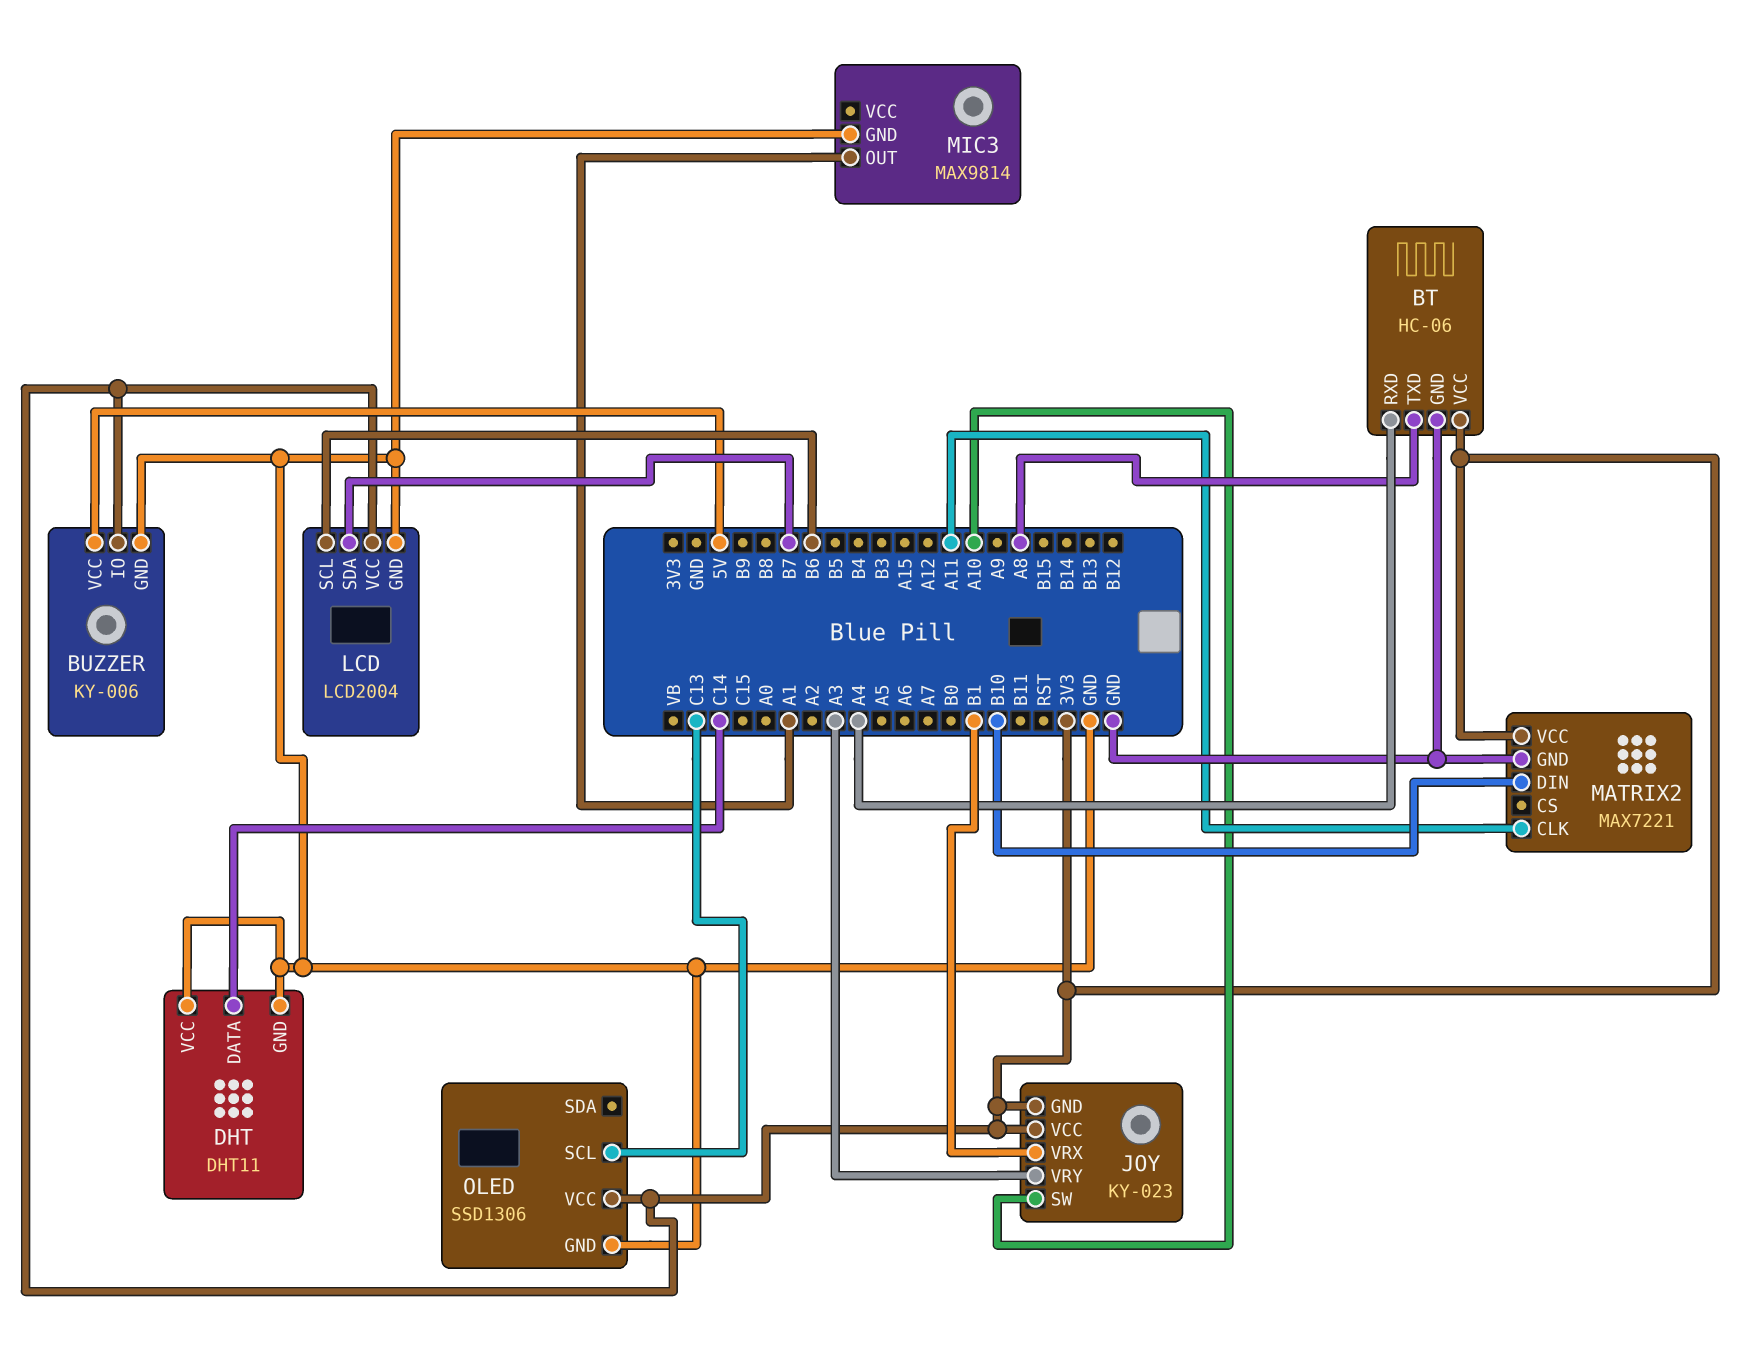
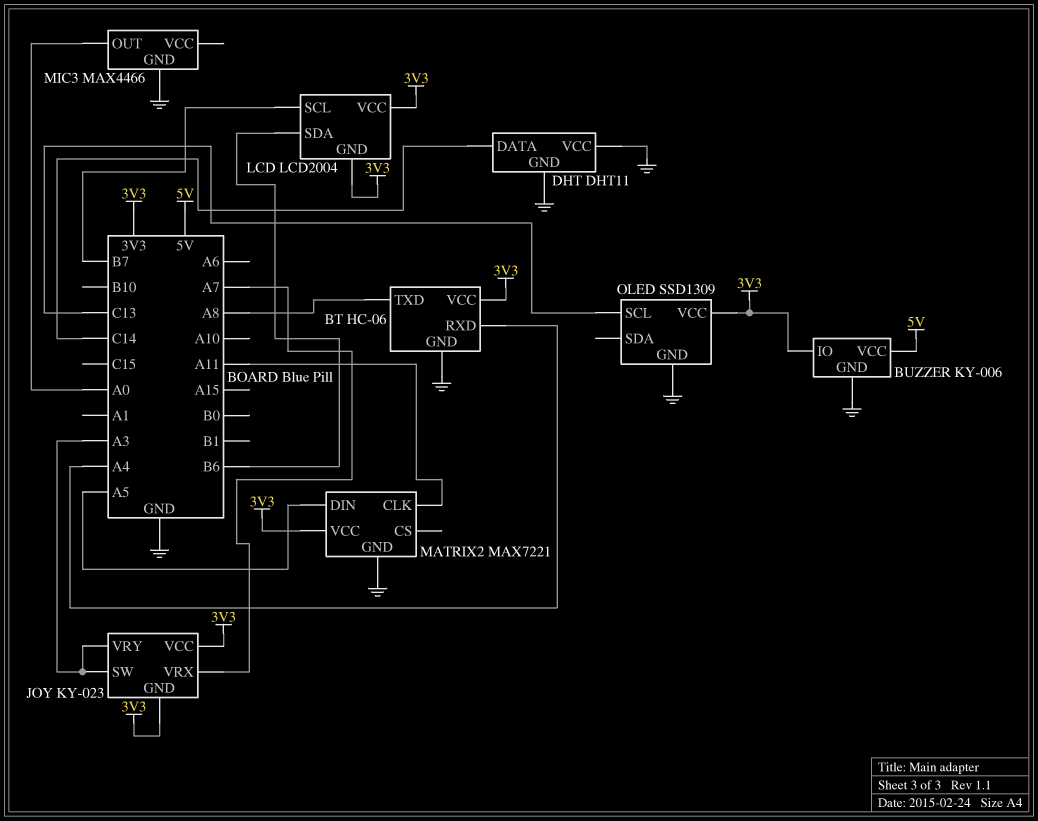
JOY pin SW: A10 -> A3
JOY pin VRX: B1 -> A7
LCD pin GND: GND -> 3V3
LCD pin SCL: B6 -> B7
LCD pin SDA: B7 -> B6
MATRIX2 pin DIN: B10 -> A5
MIC3: MAX9814 -> MAX4466
MIC3 pin OUT: A1 -> A0
OLED: SSD1306 -> SSD1309

